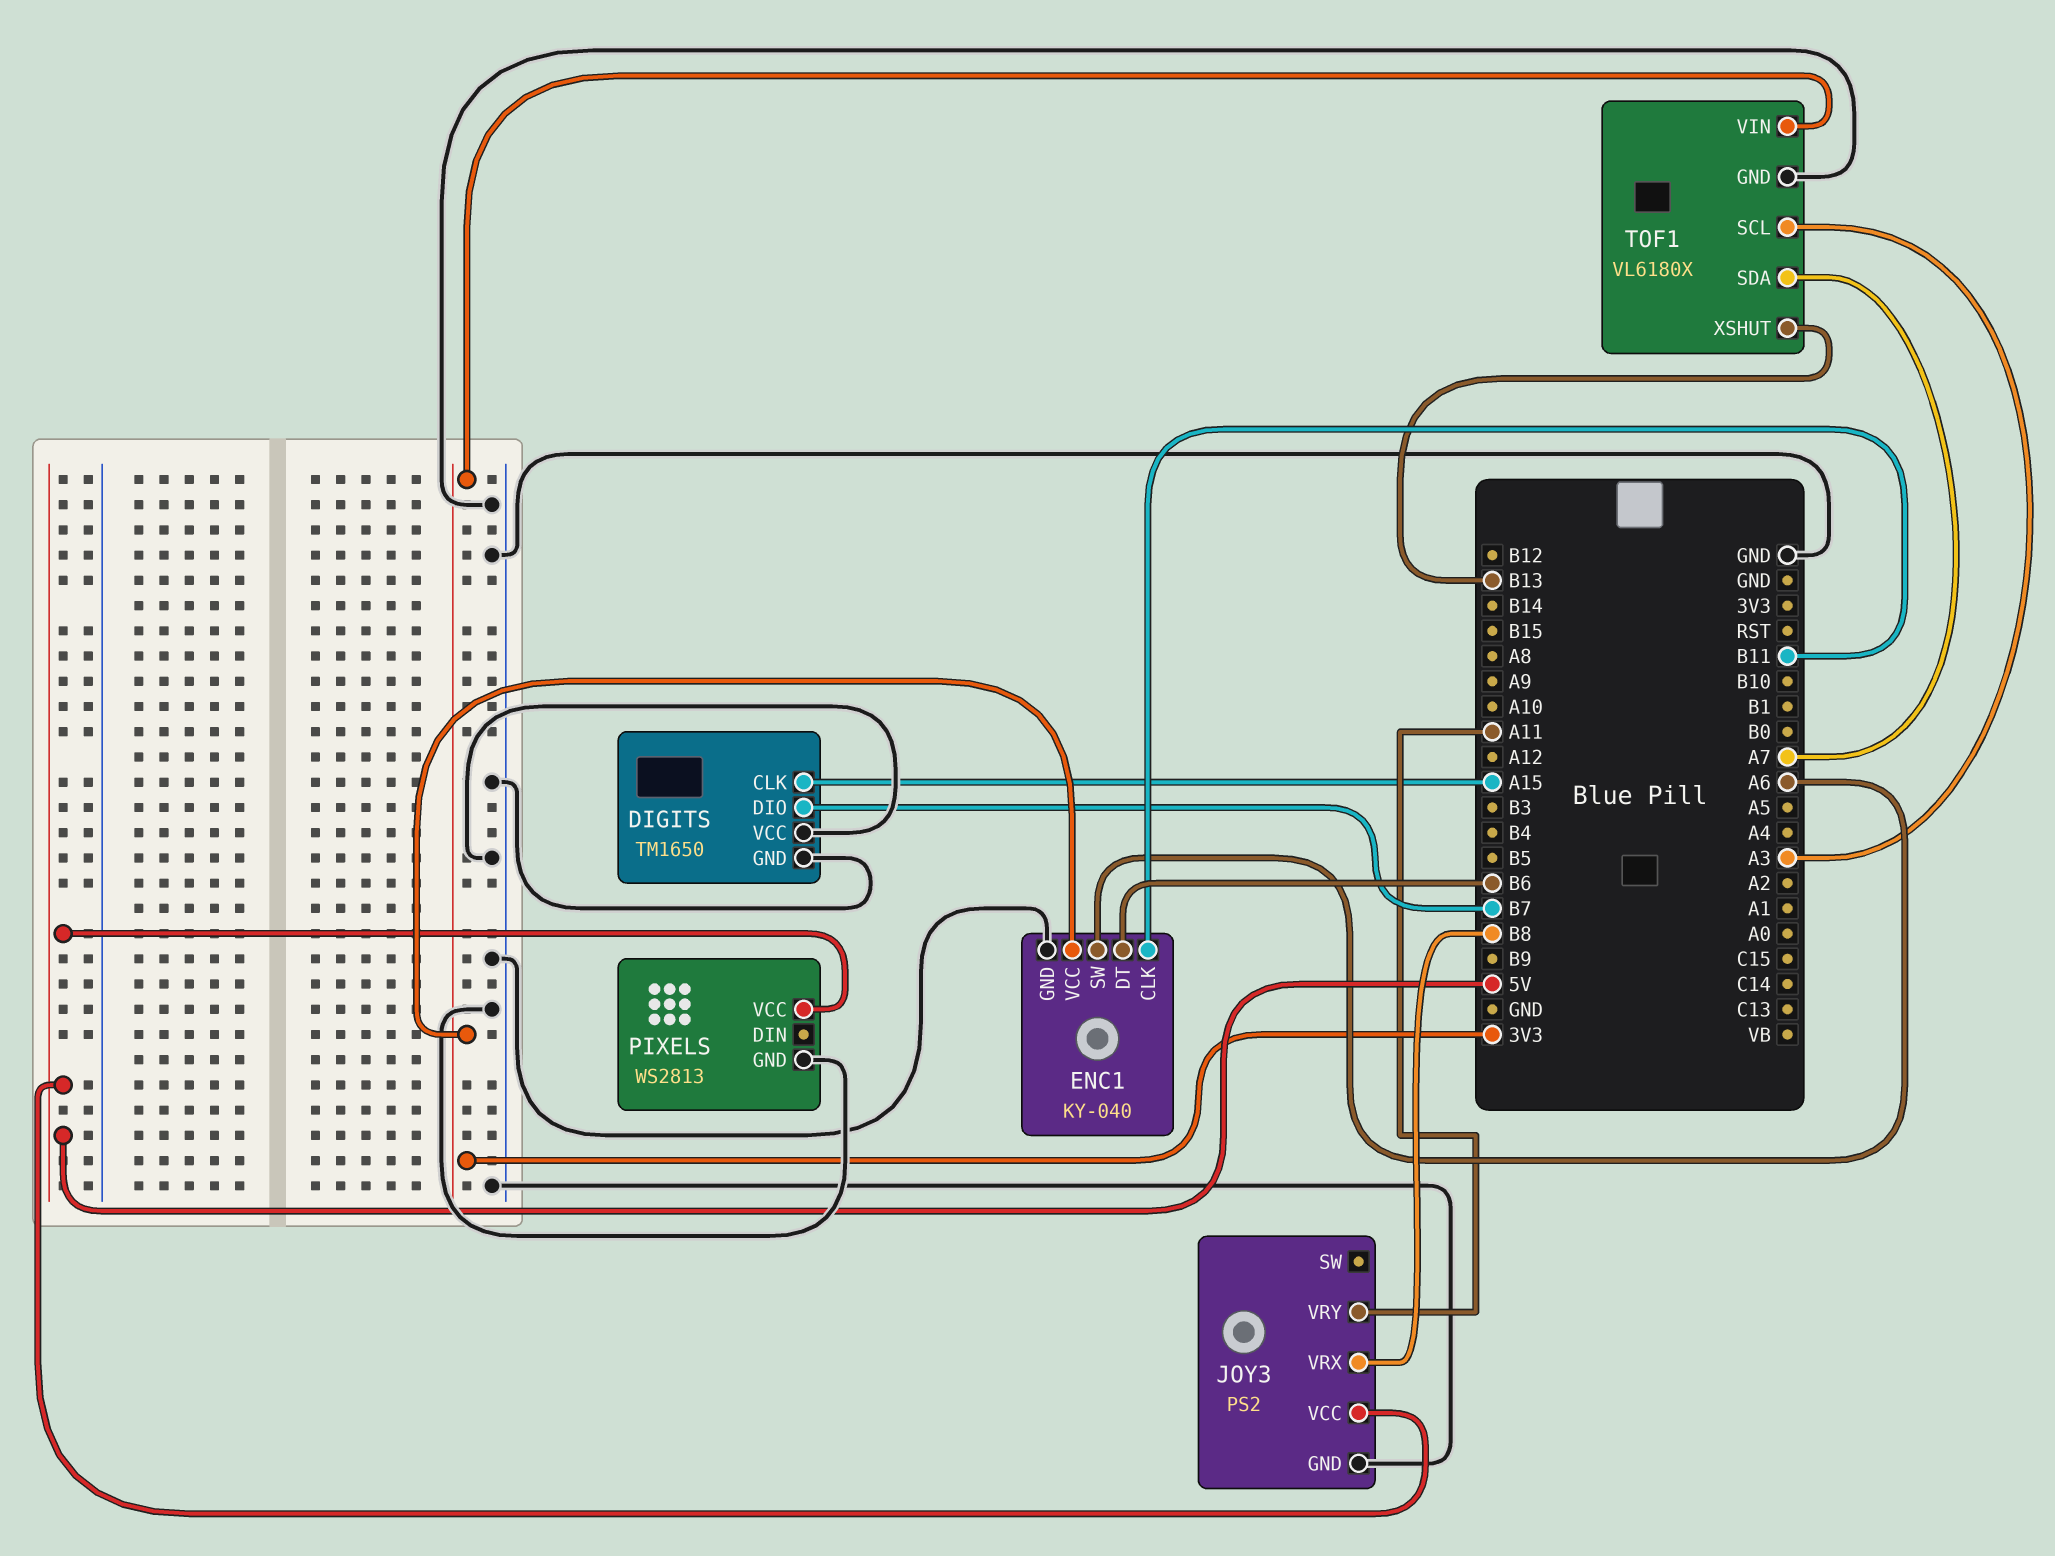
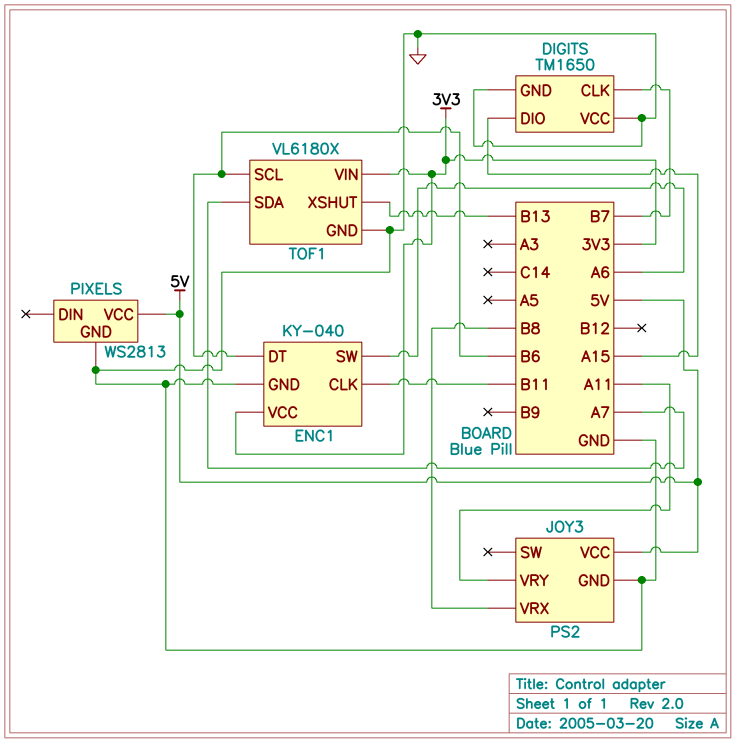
DIGITS pin CLK: A15 -> B7
DIGITS pin DIO: B7 -> A15
TOF1 pin SCL: A3 -> B6

